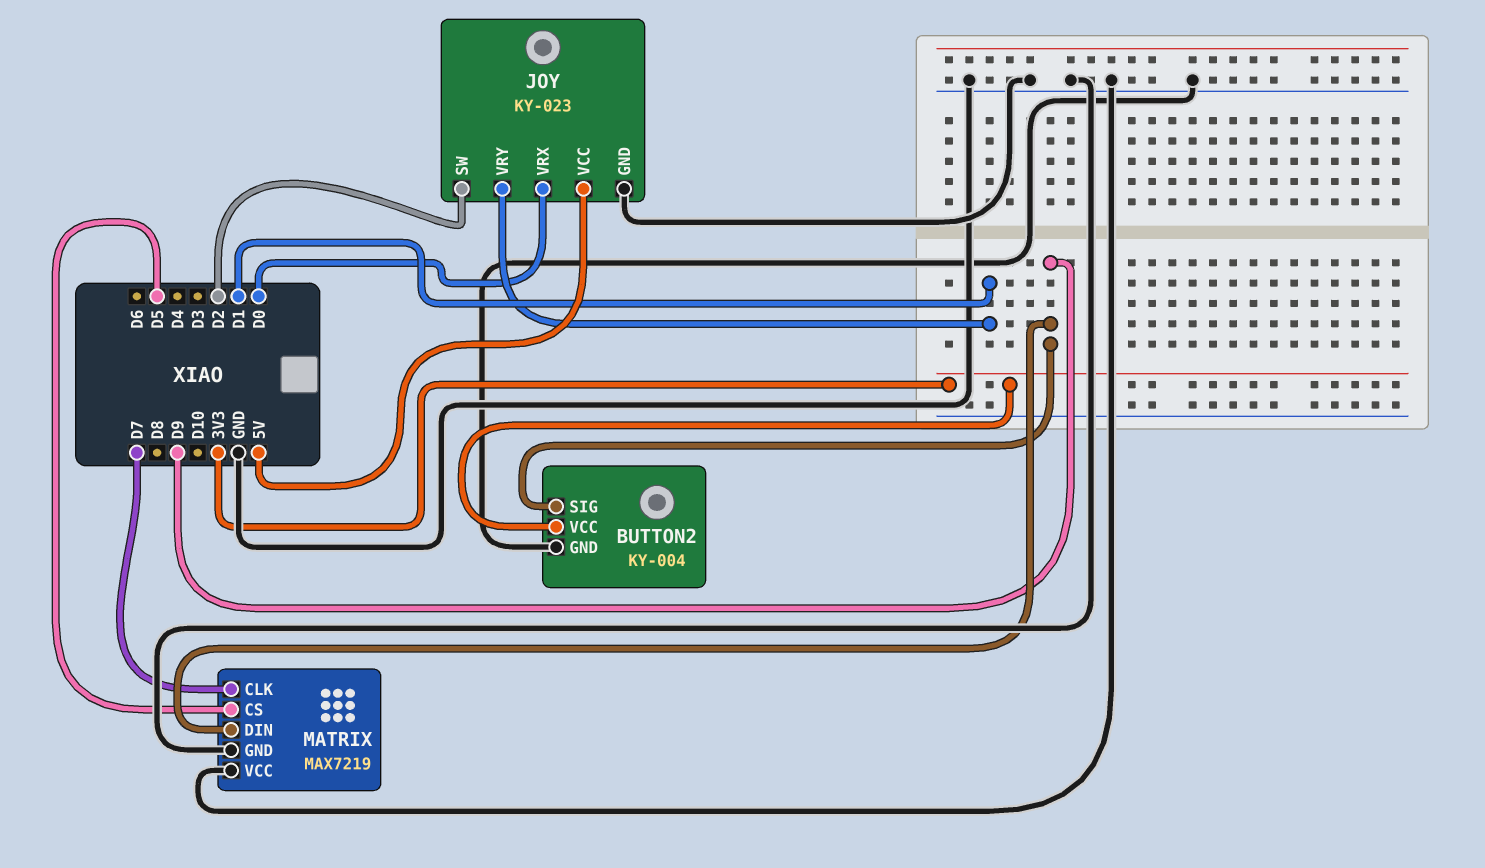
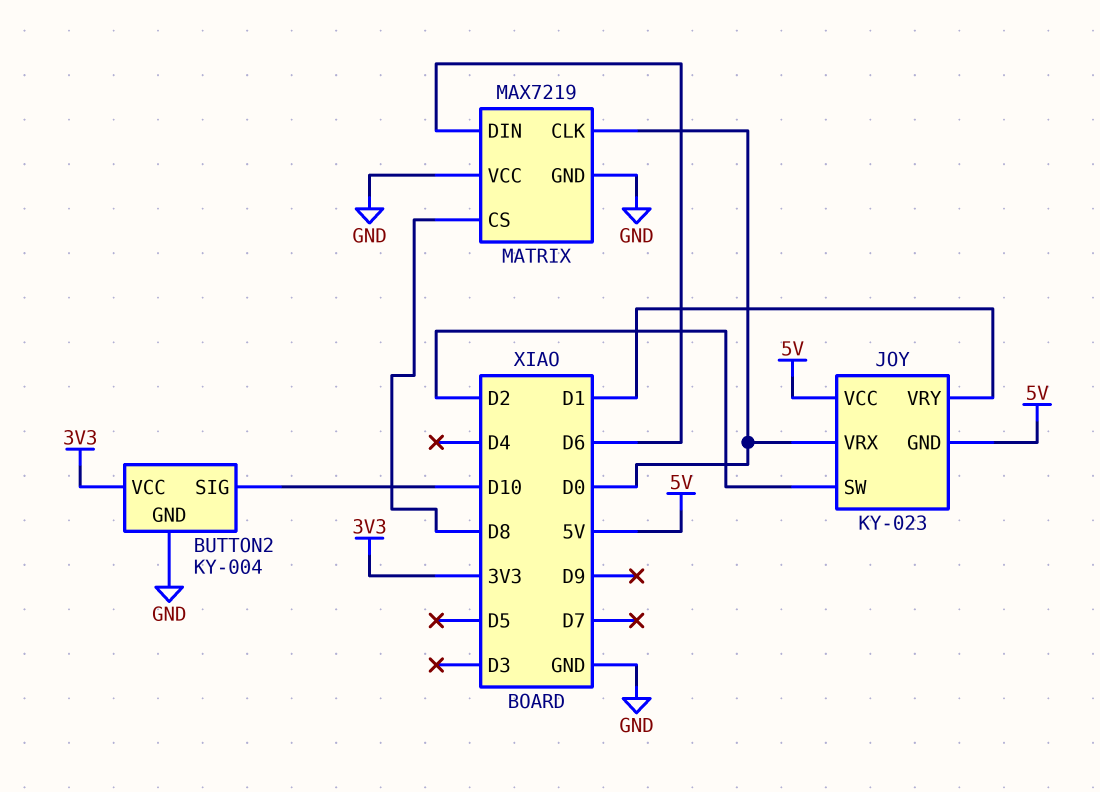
BUTTON2 pin SIG: D9 -> D10
JOY pin GND: GND -> 5V
MATRIX pin CLK: D7 -> D0
MATRIX pin CS: D5 -> D8
MATRIX pin DIN: D9 -> D6

